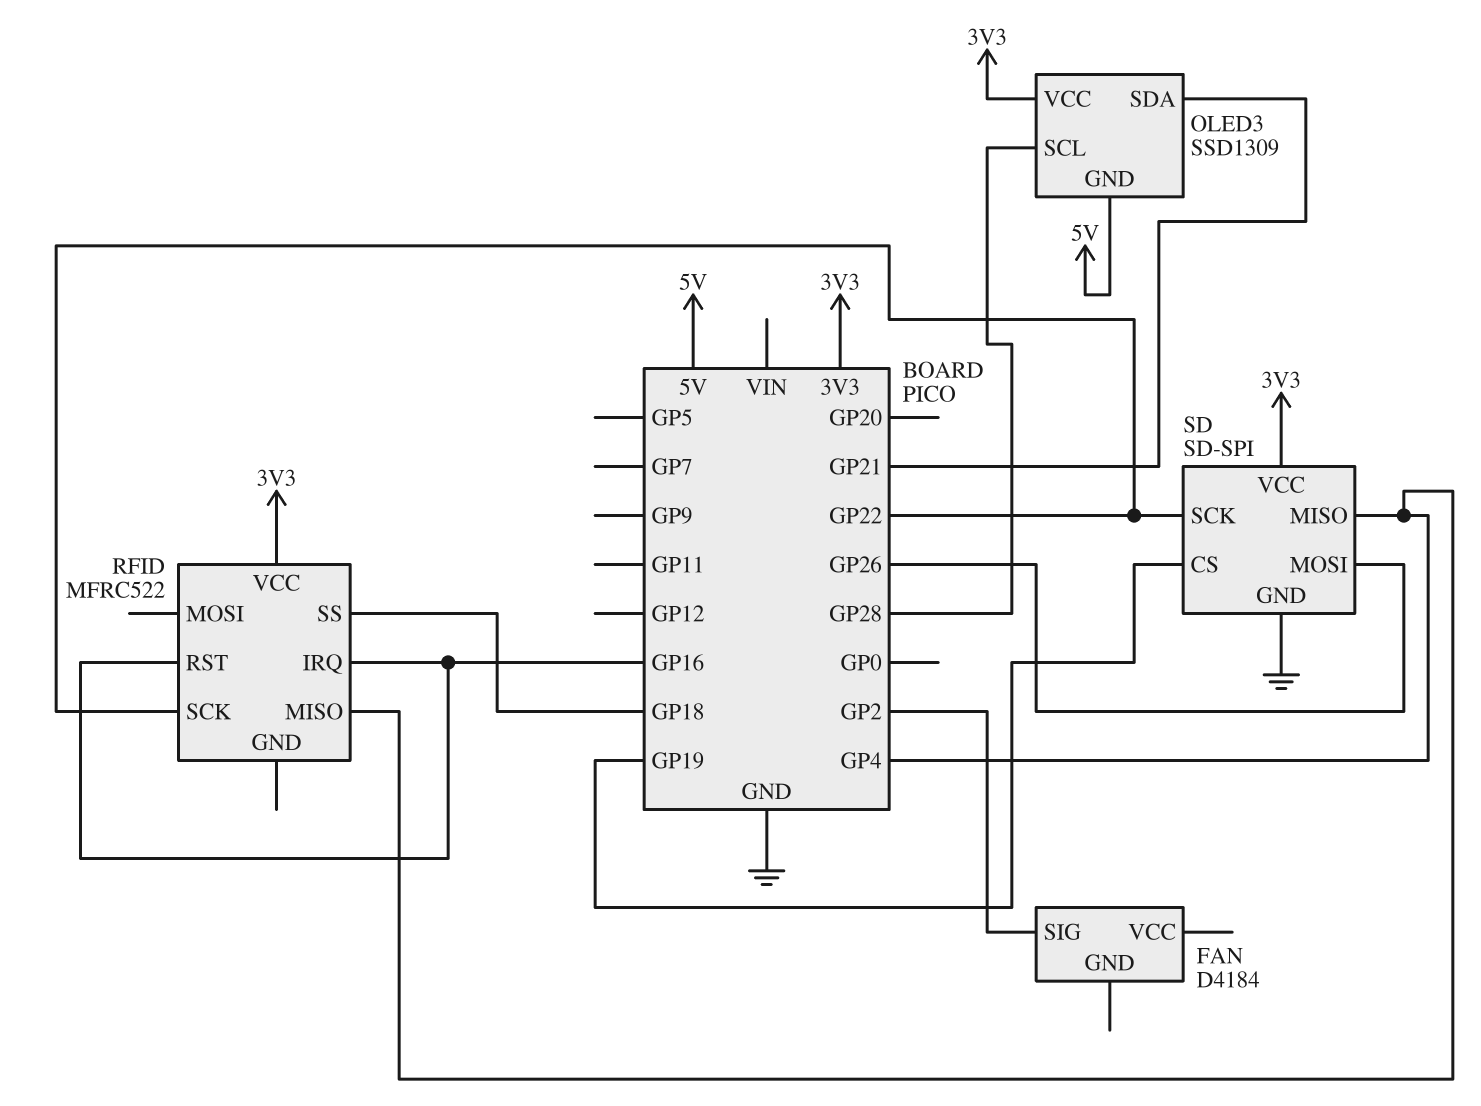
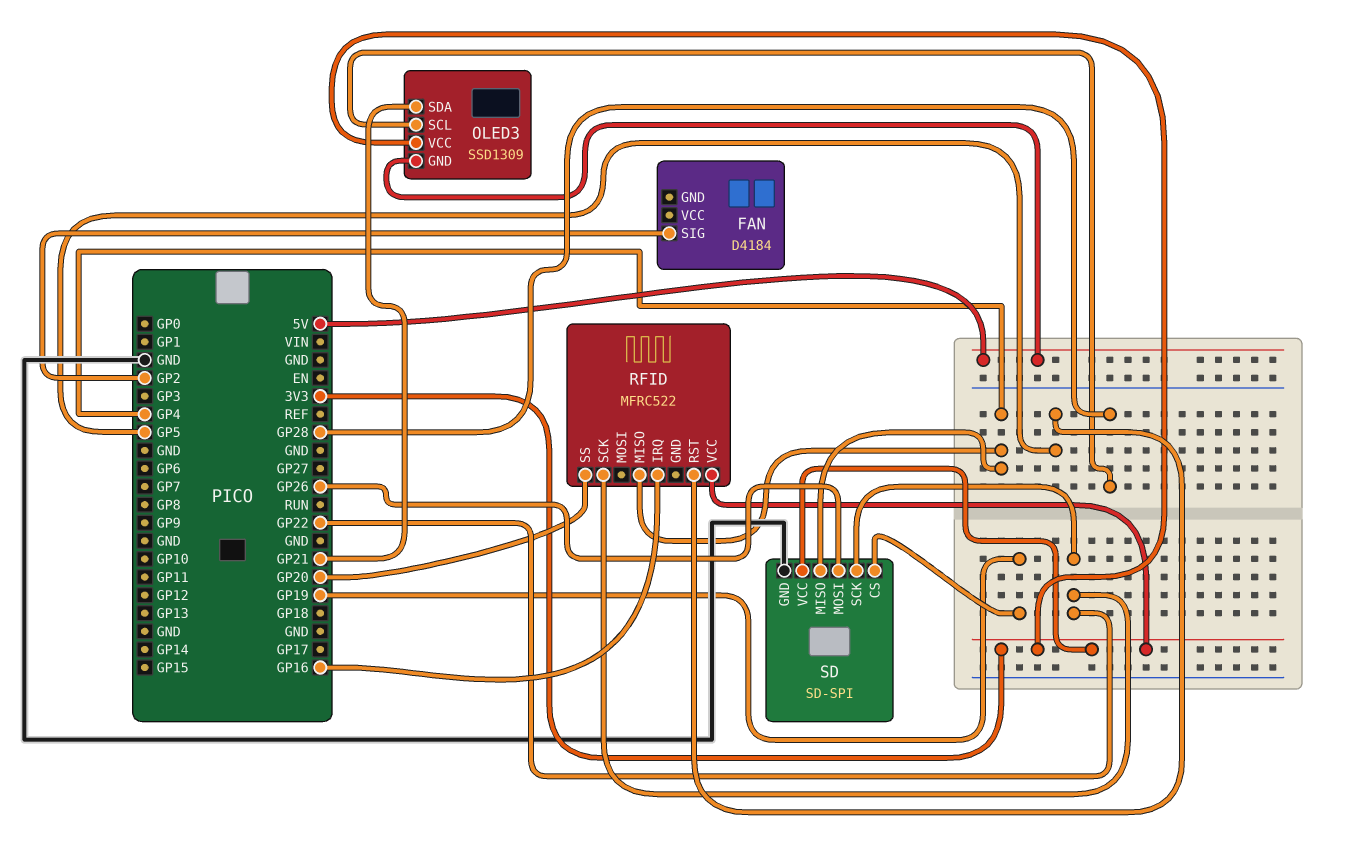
RFID pin RST: GP16 -> GP5
RFID pin SS: GP18 -> GP20

